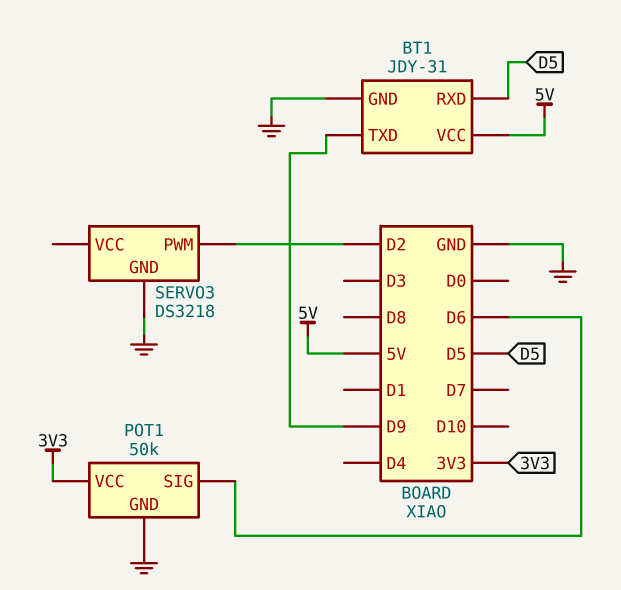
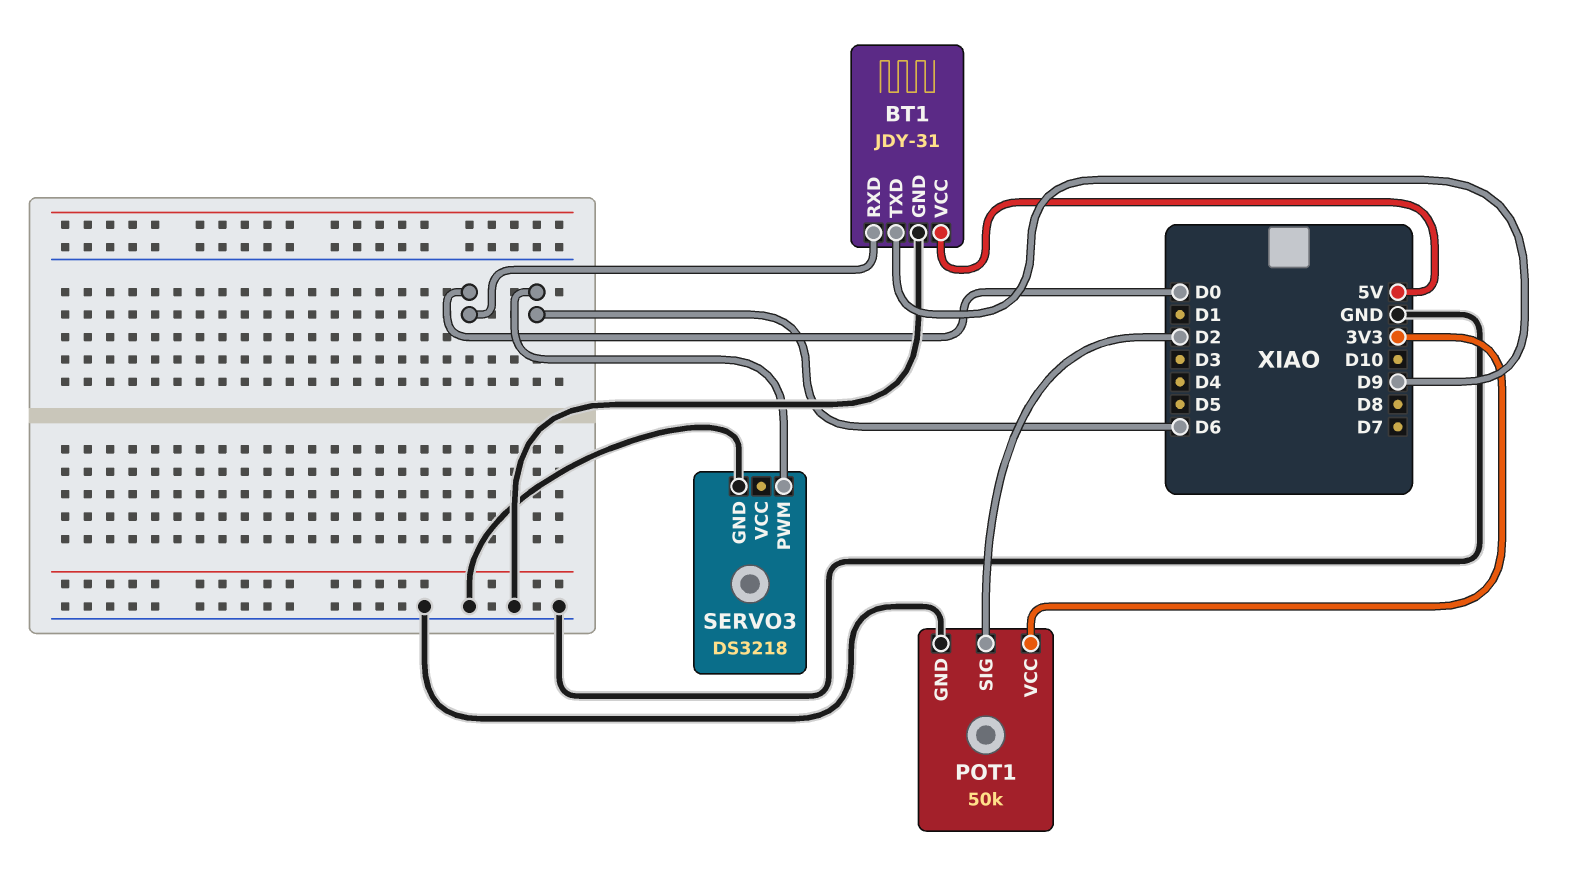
BT1 pin RXD: D5 -> D0
POT1 pin SIG: D6 -> D2
SERVO3 pin PWM: D2 -> D6

